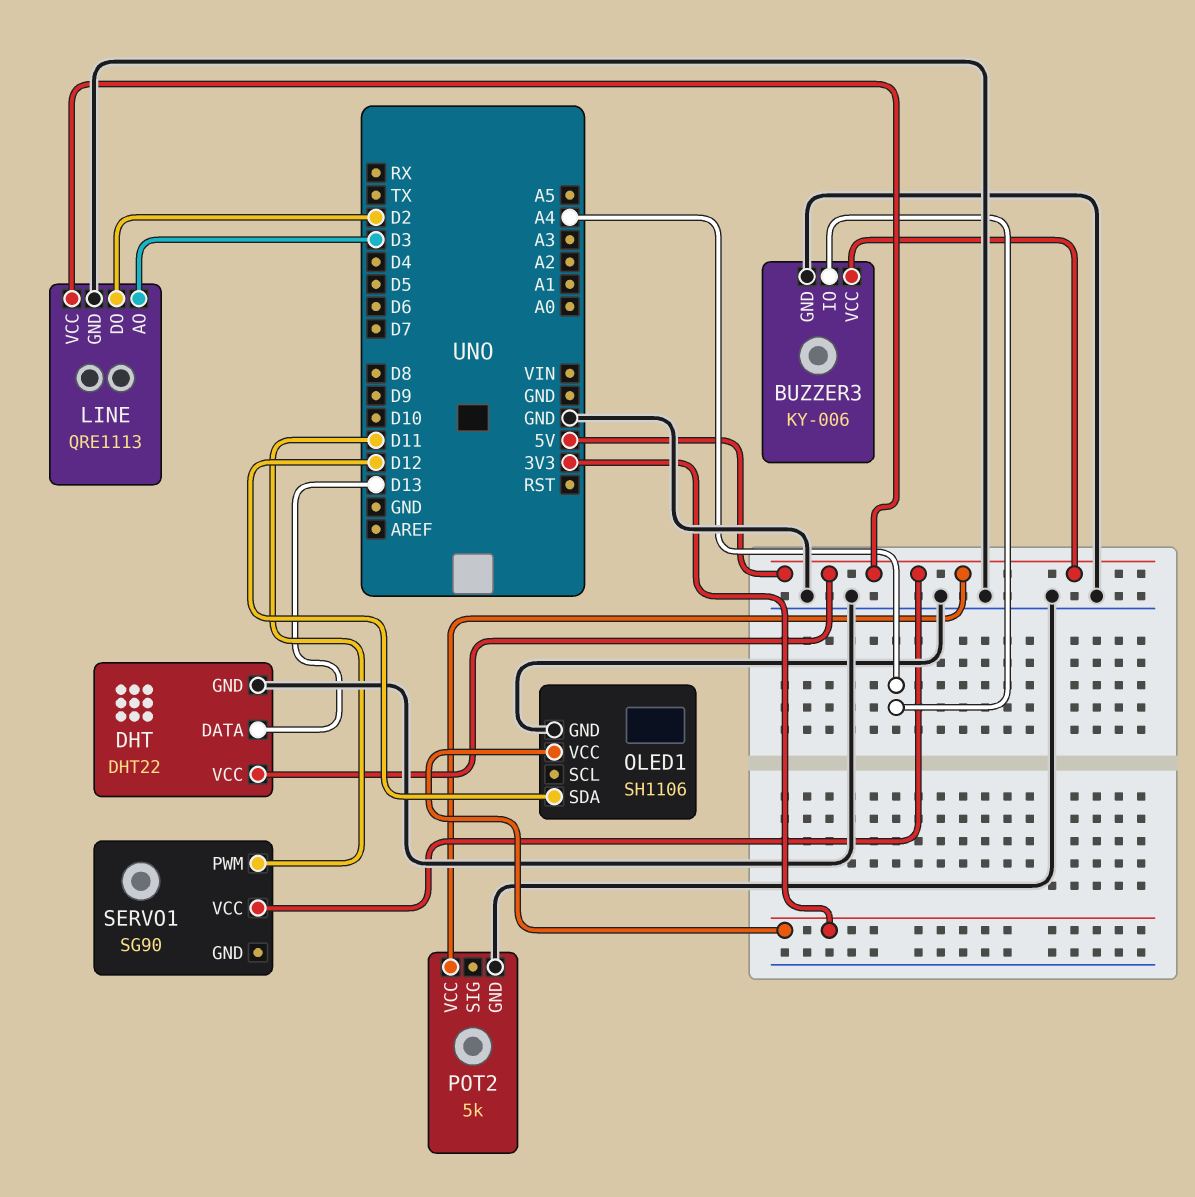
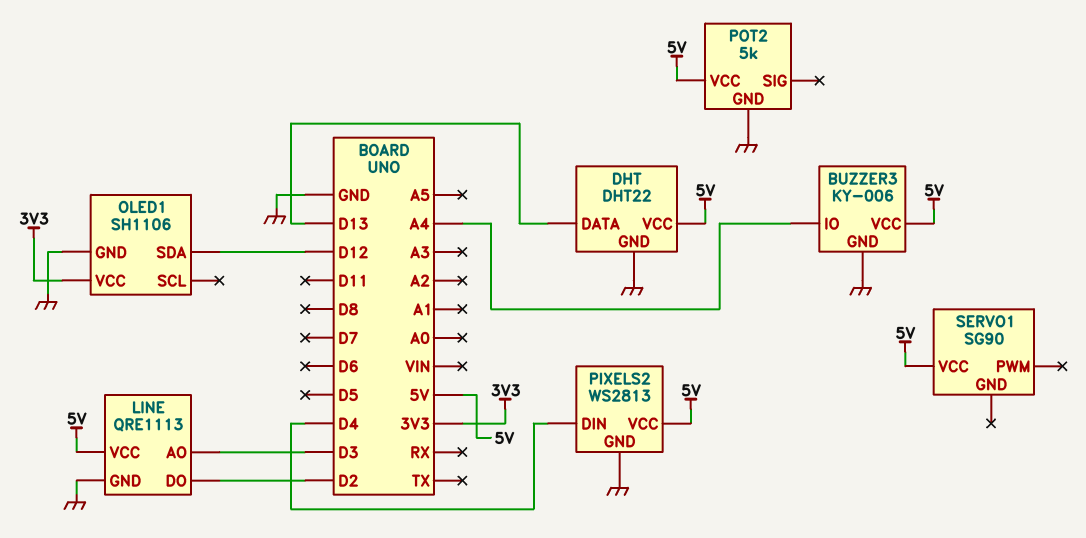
PIXELS2: none -> WS2813
PIXELS2 pin DIN: none -> D4
PIXELS2 pin GND: none -> GND
PIXELS2 pin VCC: none -> 5V
SERVO1 pin PWM: D11 -> none

